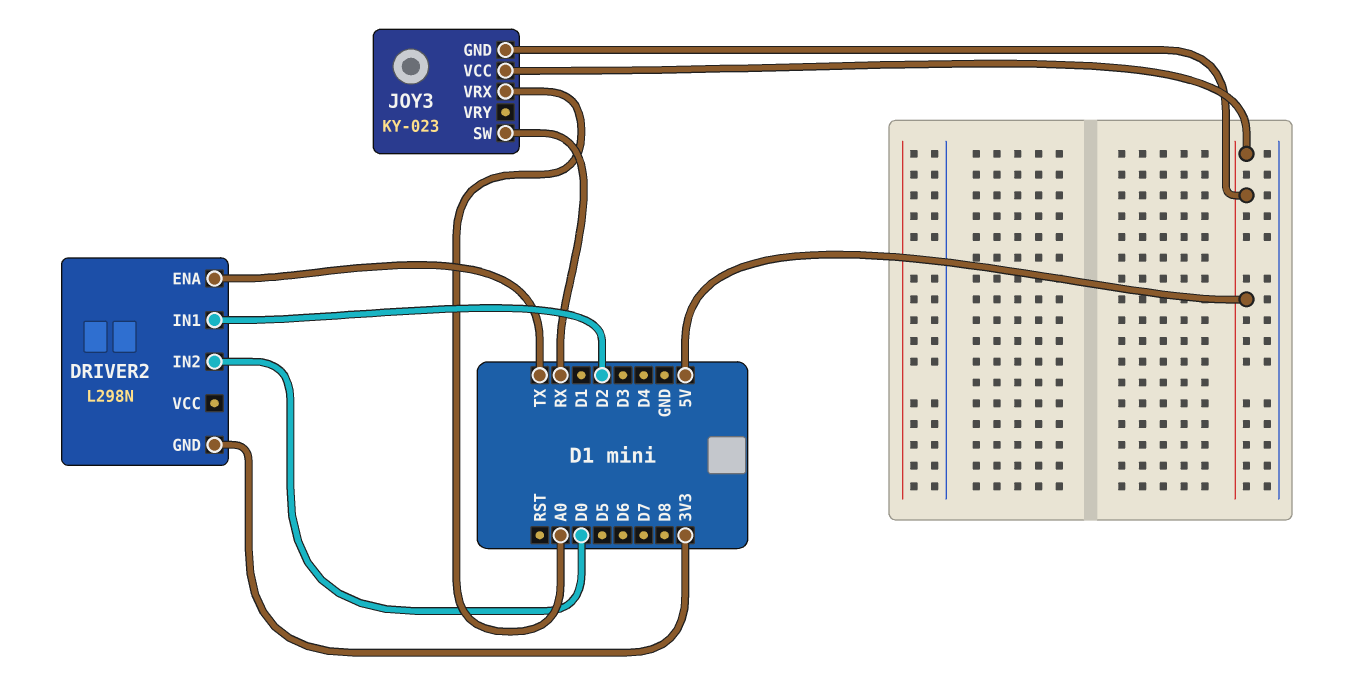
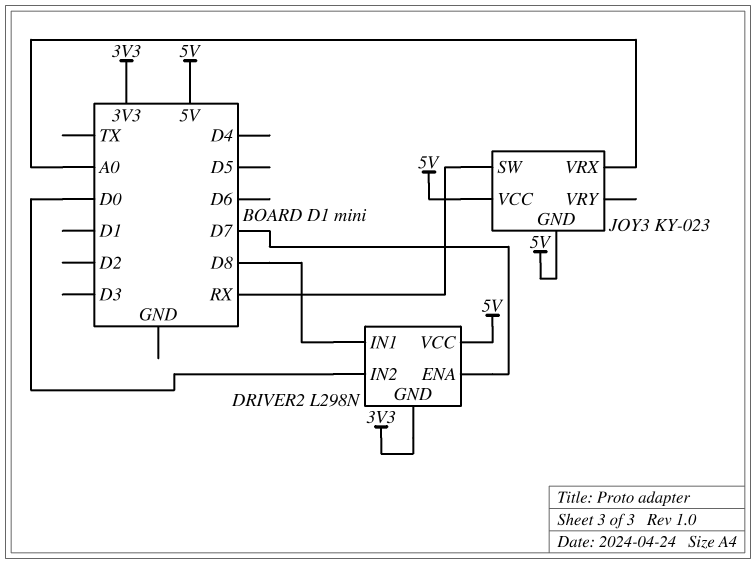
DRIVER2 pin ENA: TX -> D7
DRIVER2 pin IN1: D2 -> D8
DRIVER2 pin VCC: none -> 5V

